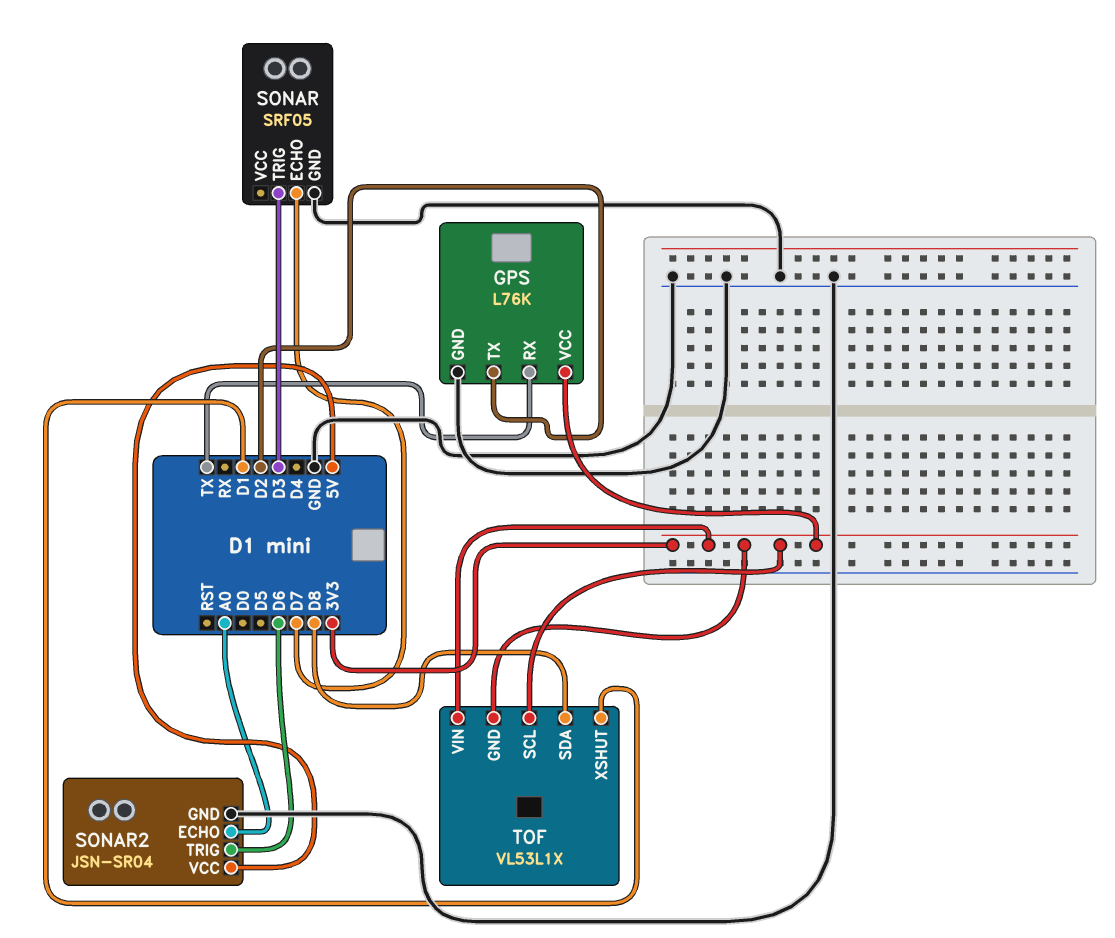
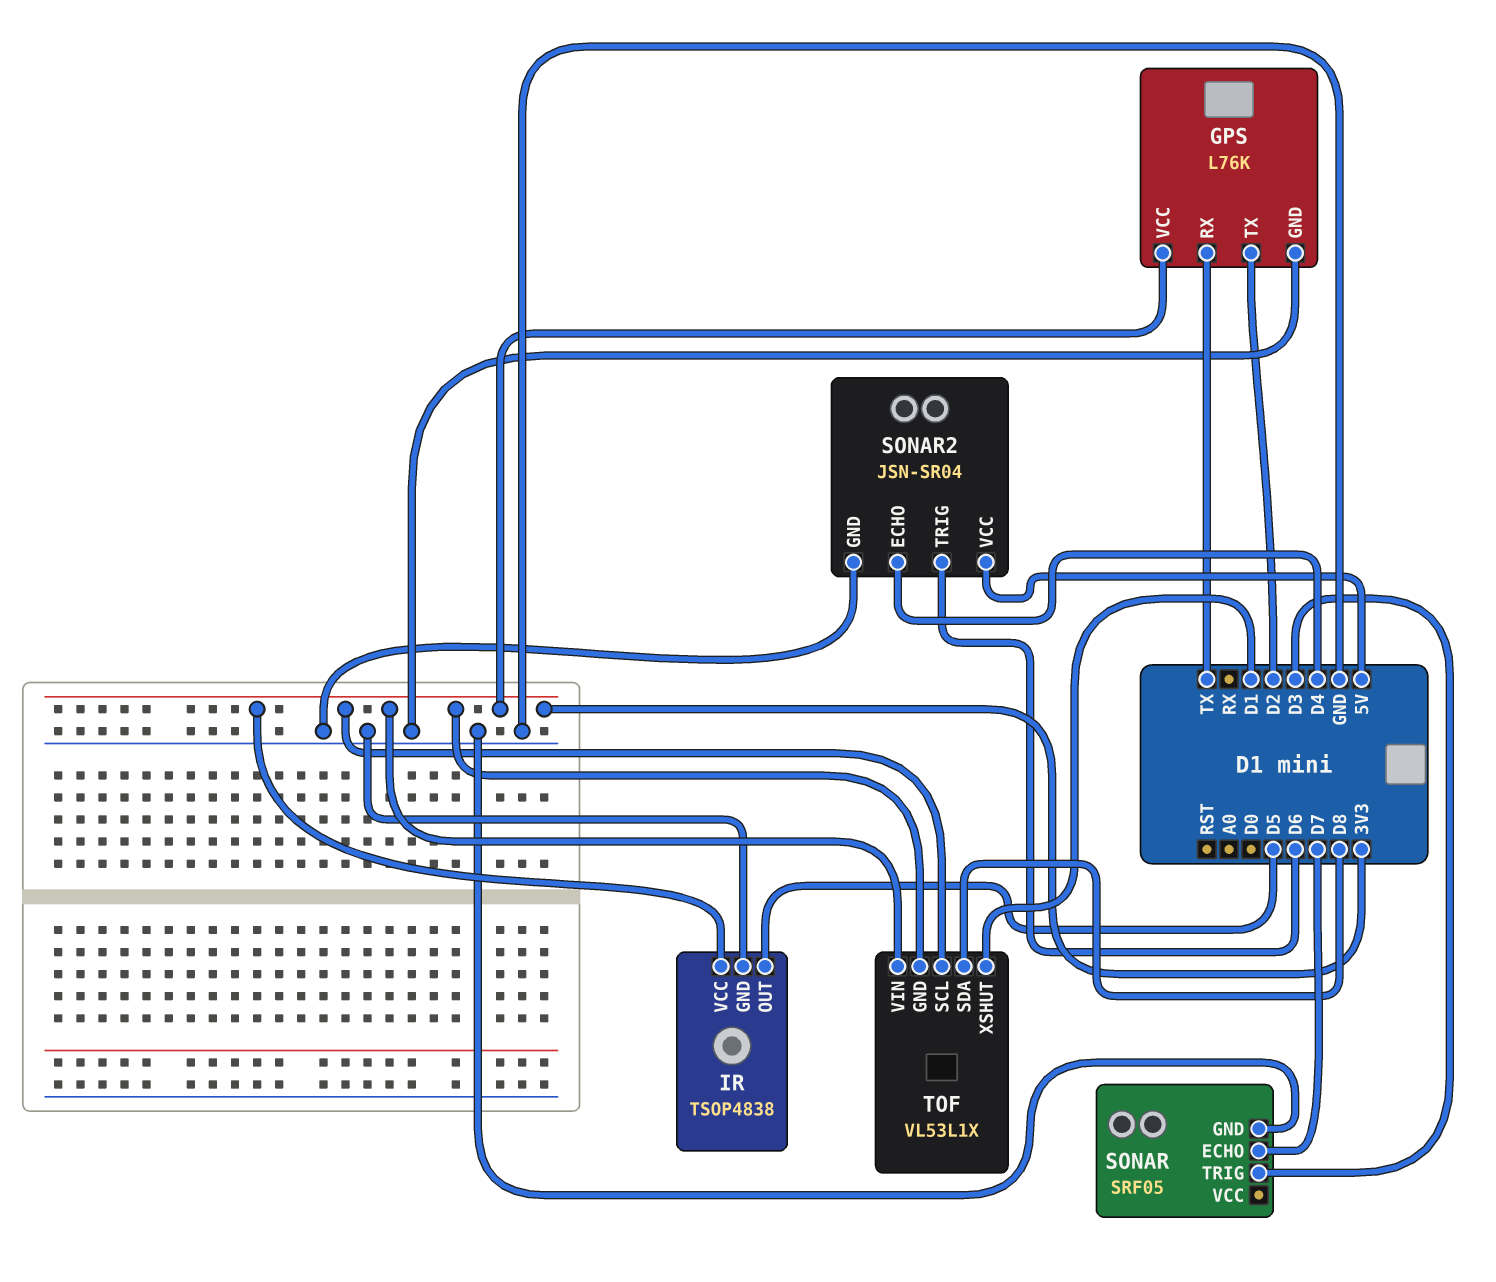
IR: none -> TSOP4838
IR pin GND: none -> GND
IR pin OUT: none -> D5
IR pin VCC: none -> 3V3
SONAR2 pin ECHO: A0 -> D4

